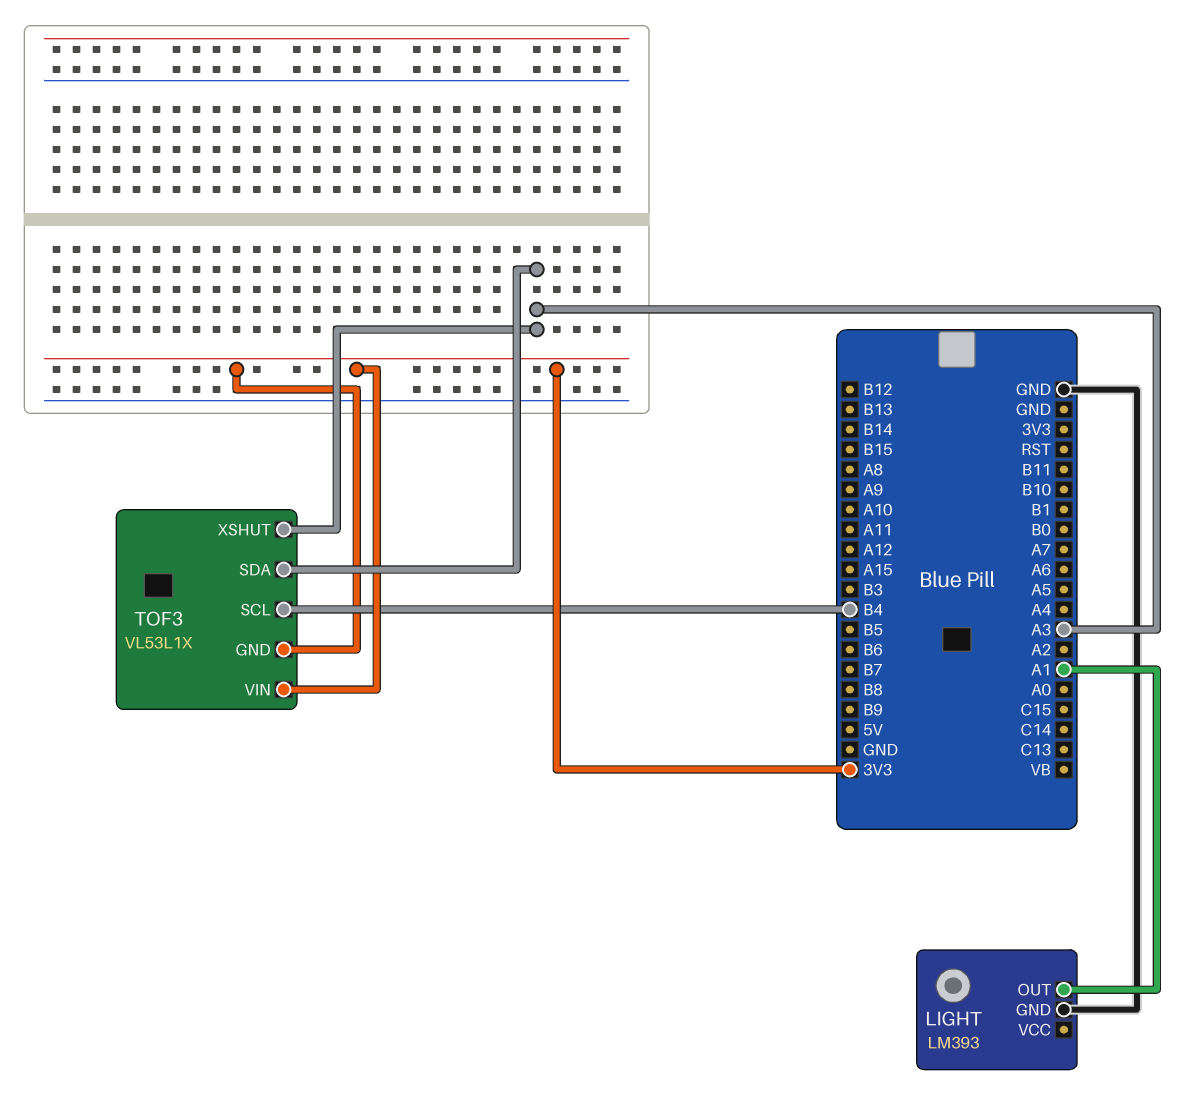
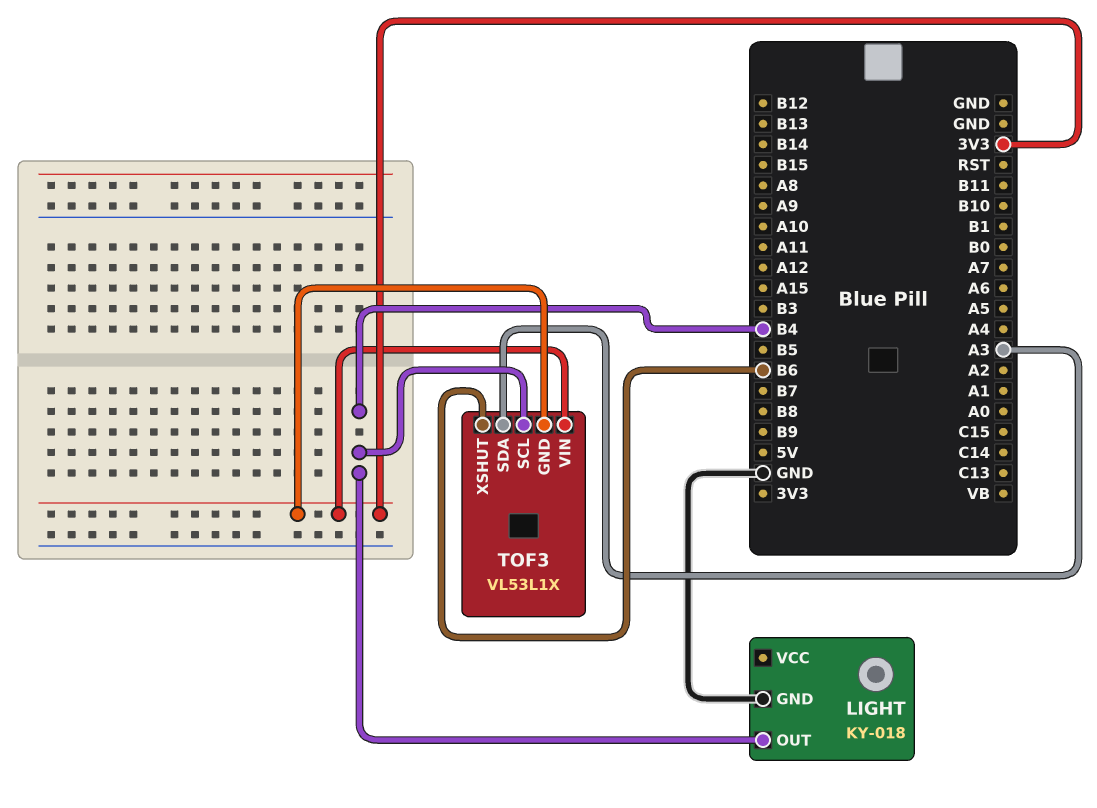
LIGHT: LM393 -> KY-018
LIGHT pin OUT: A1 -> B4
TOF3 pin XSHUT: A3 -> B6

